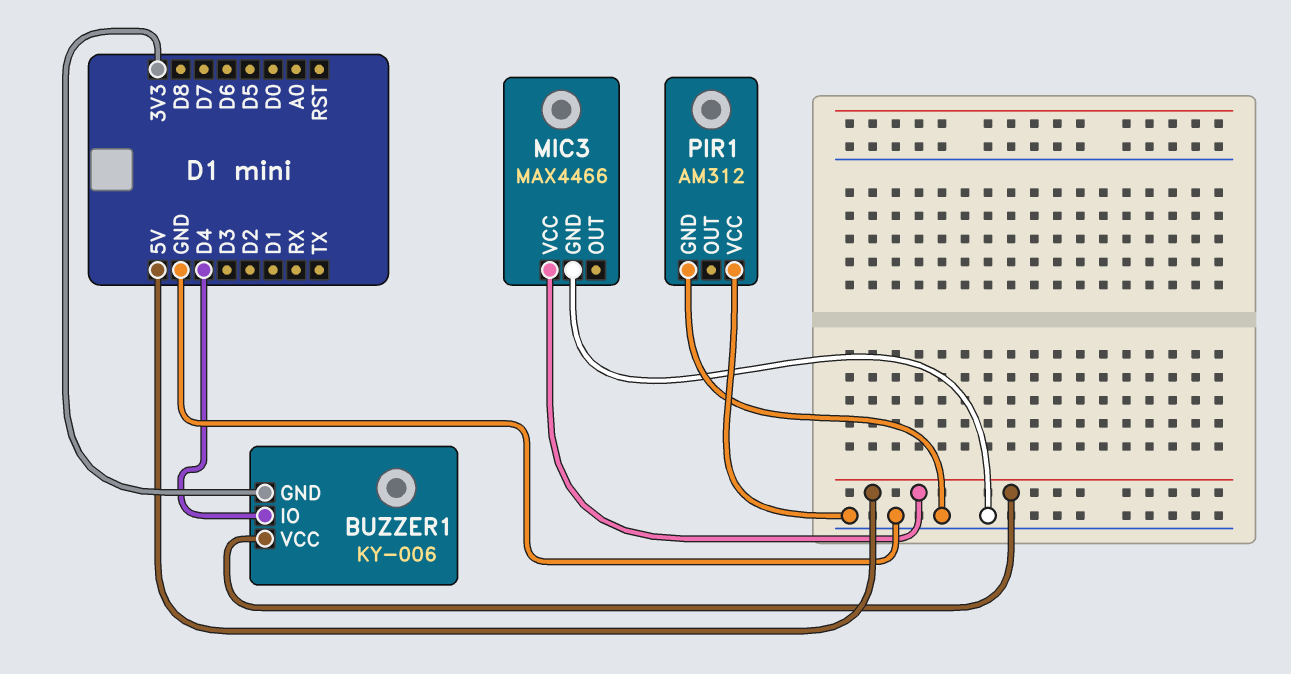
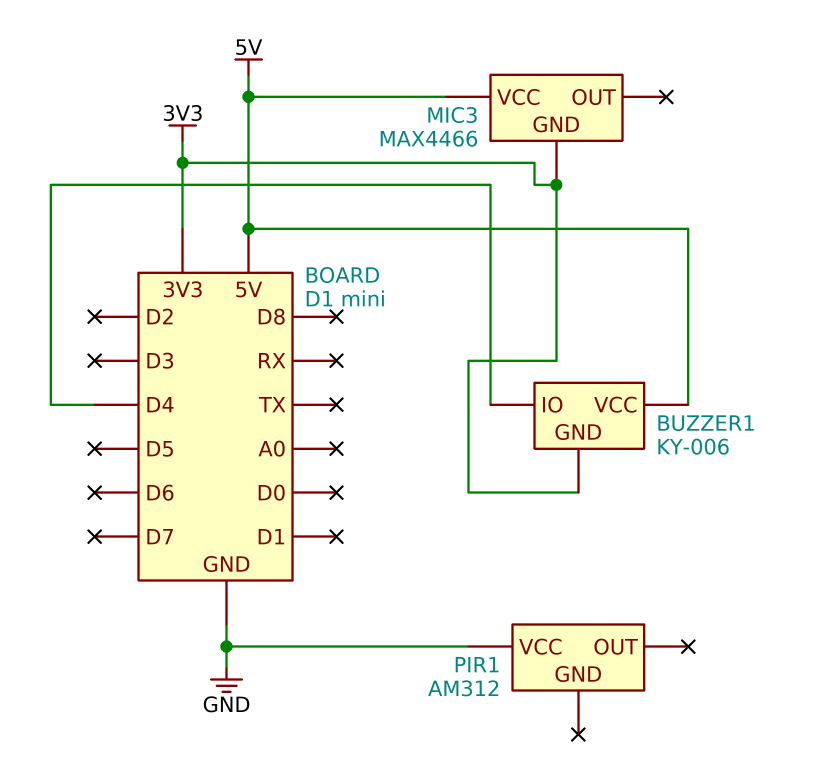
MIC3 pin GND: GND -> 3V3
PIR1 pin GND: GND -> none

